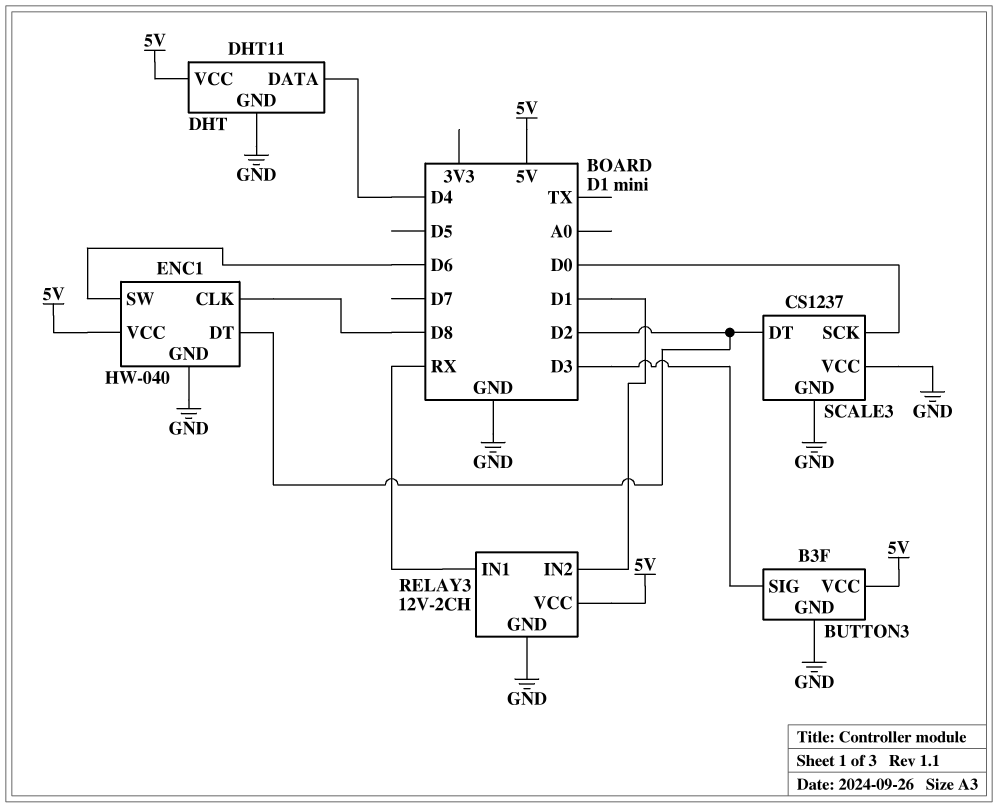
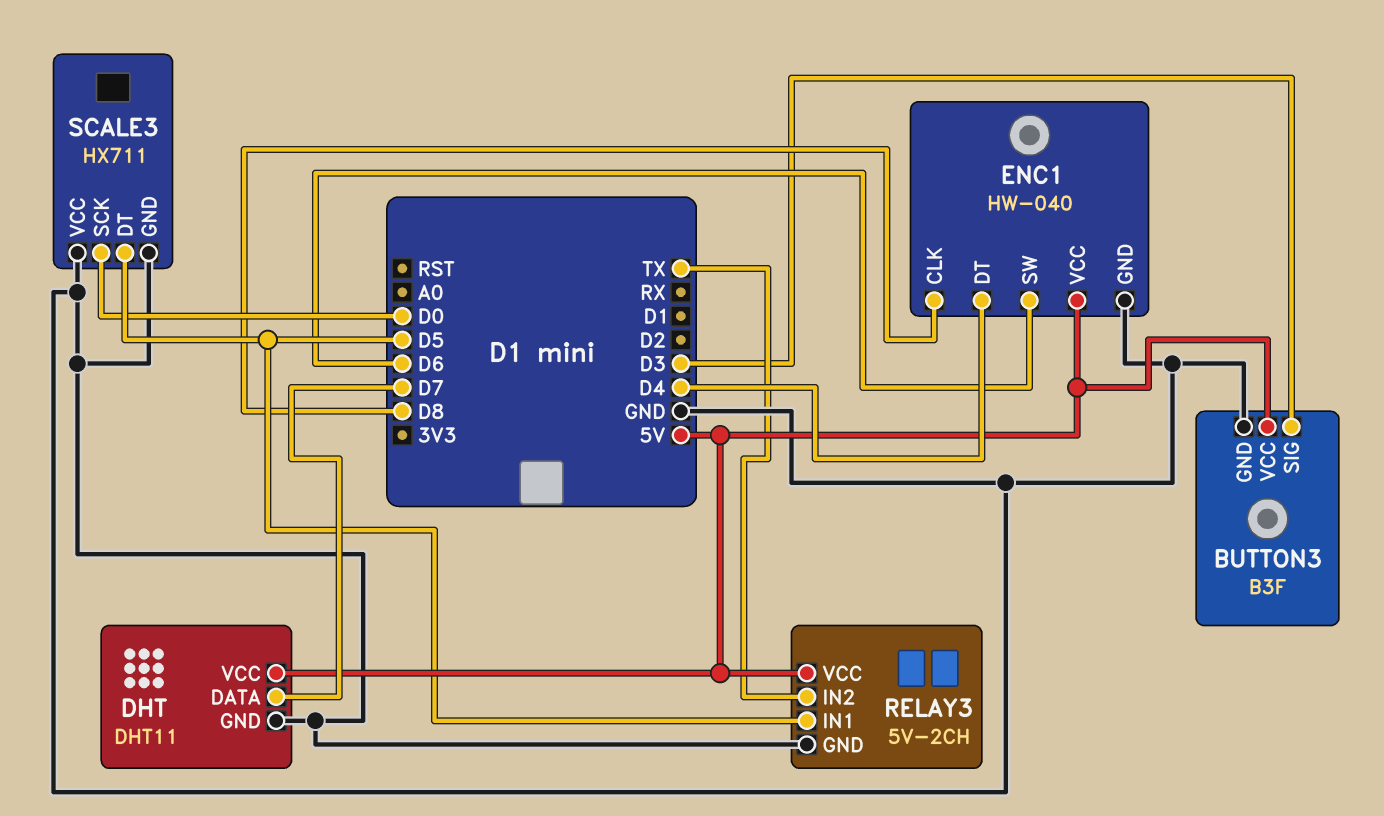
DHT pin DATA: D4 -> D7
ENC1 pin DT: D2 -> D4
RELAY3: 12V-2CH -> 5V-2CH
RELAY3 pin IN1: RX -> D5
RELAY3 pin IN2: D1 -> TX
SCALE3: CS1237 -> HX711
SCALE3 pin DT: D2 -> D5

